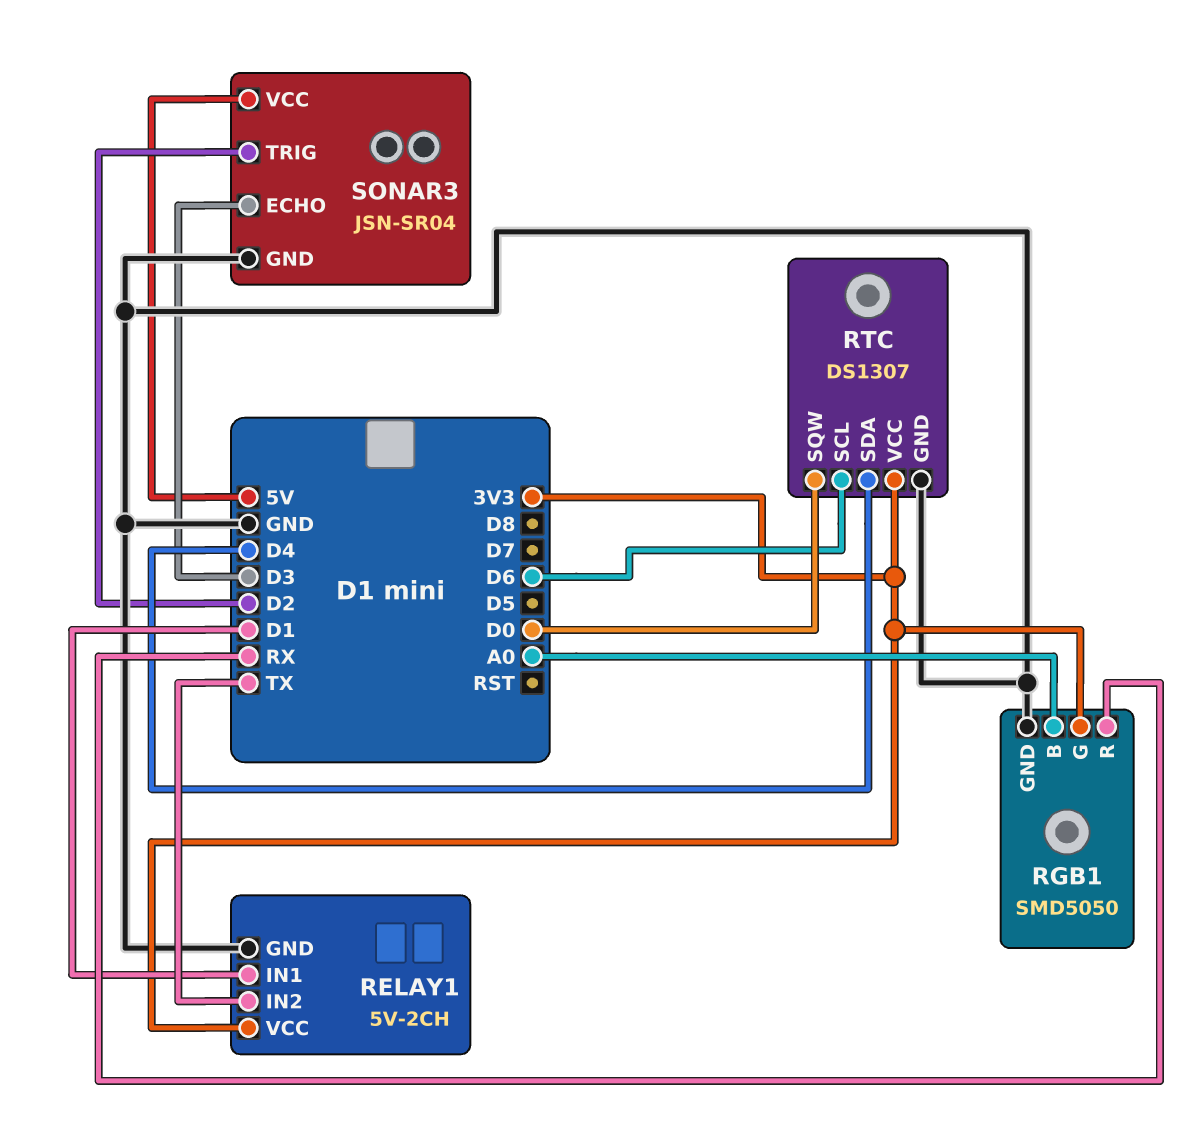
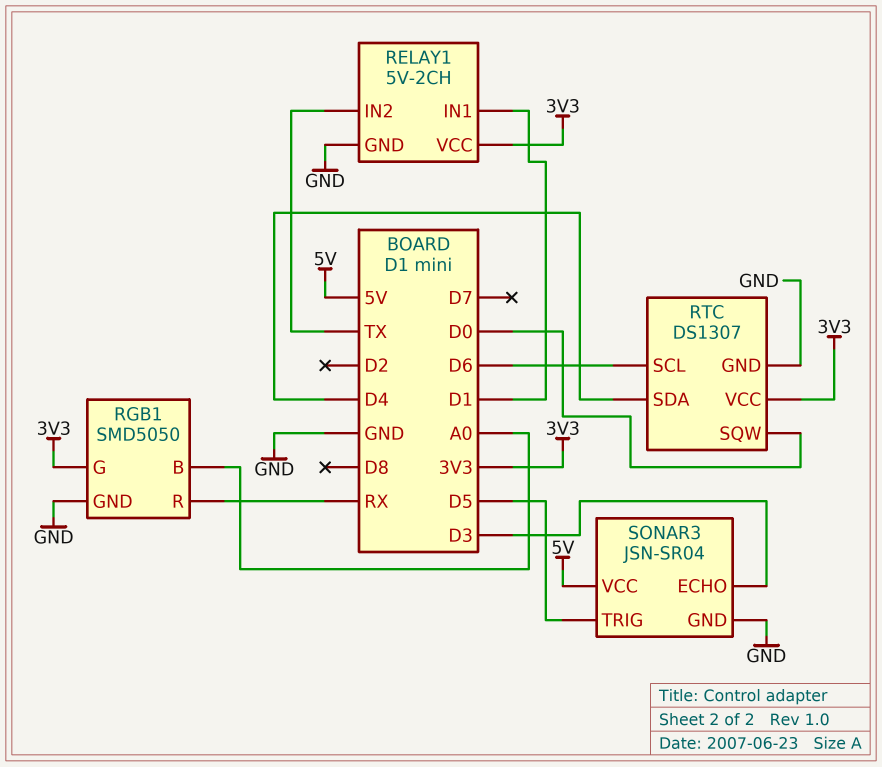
SONAR3 pin TRIG: D2 -> D5

